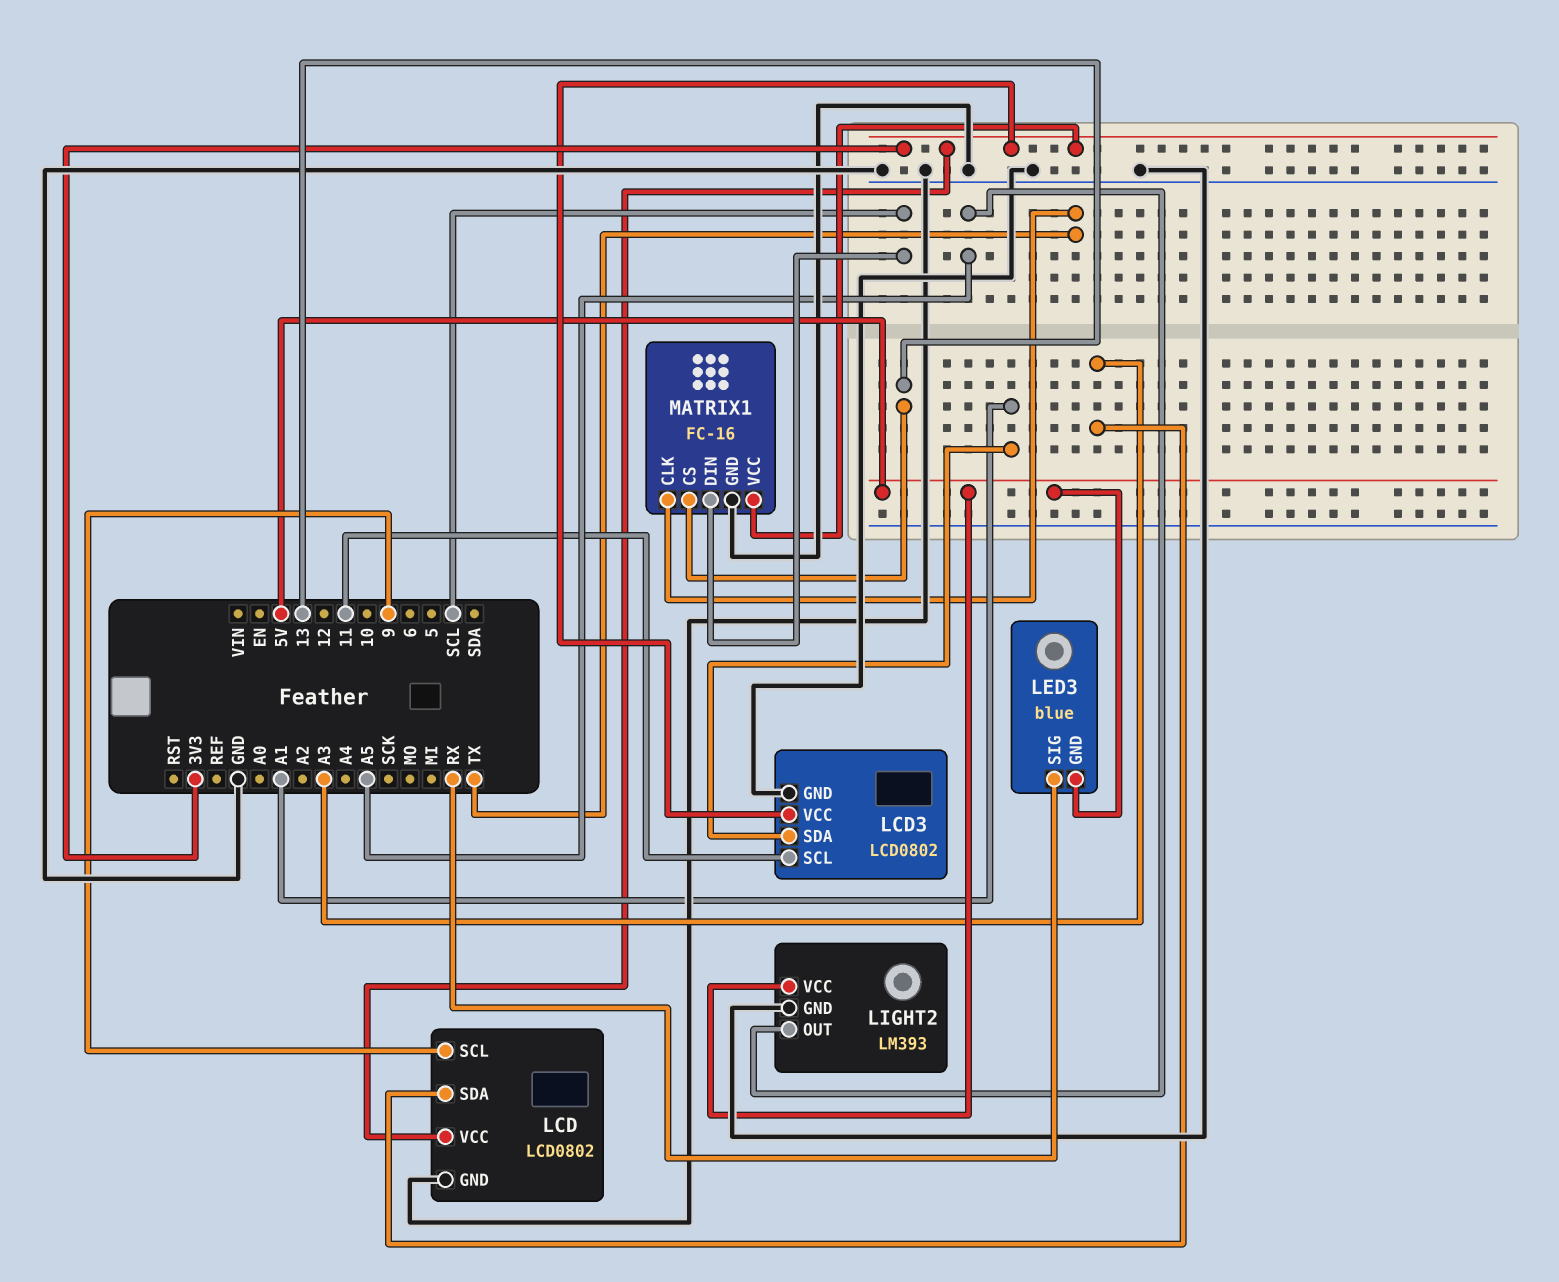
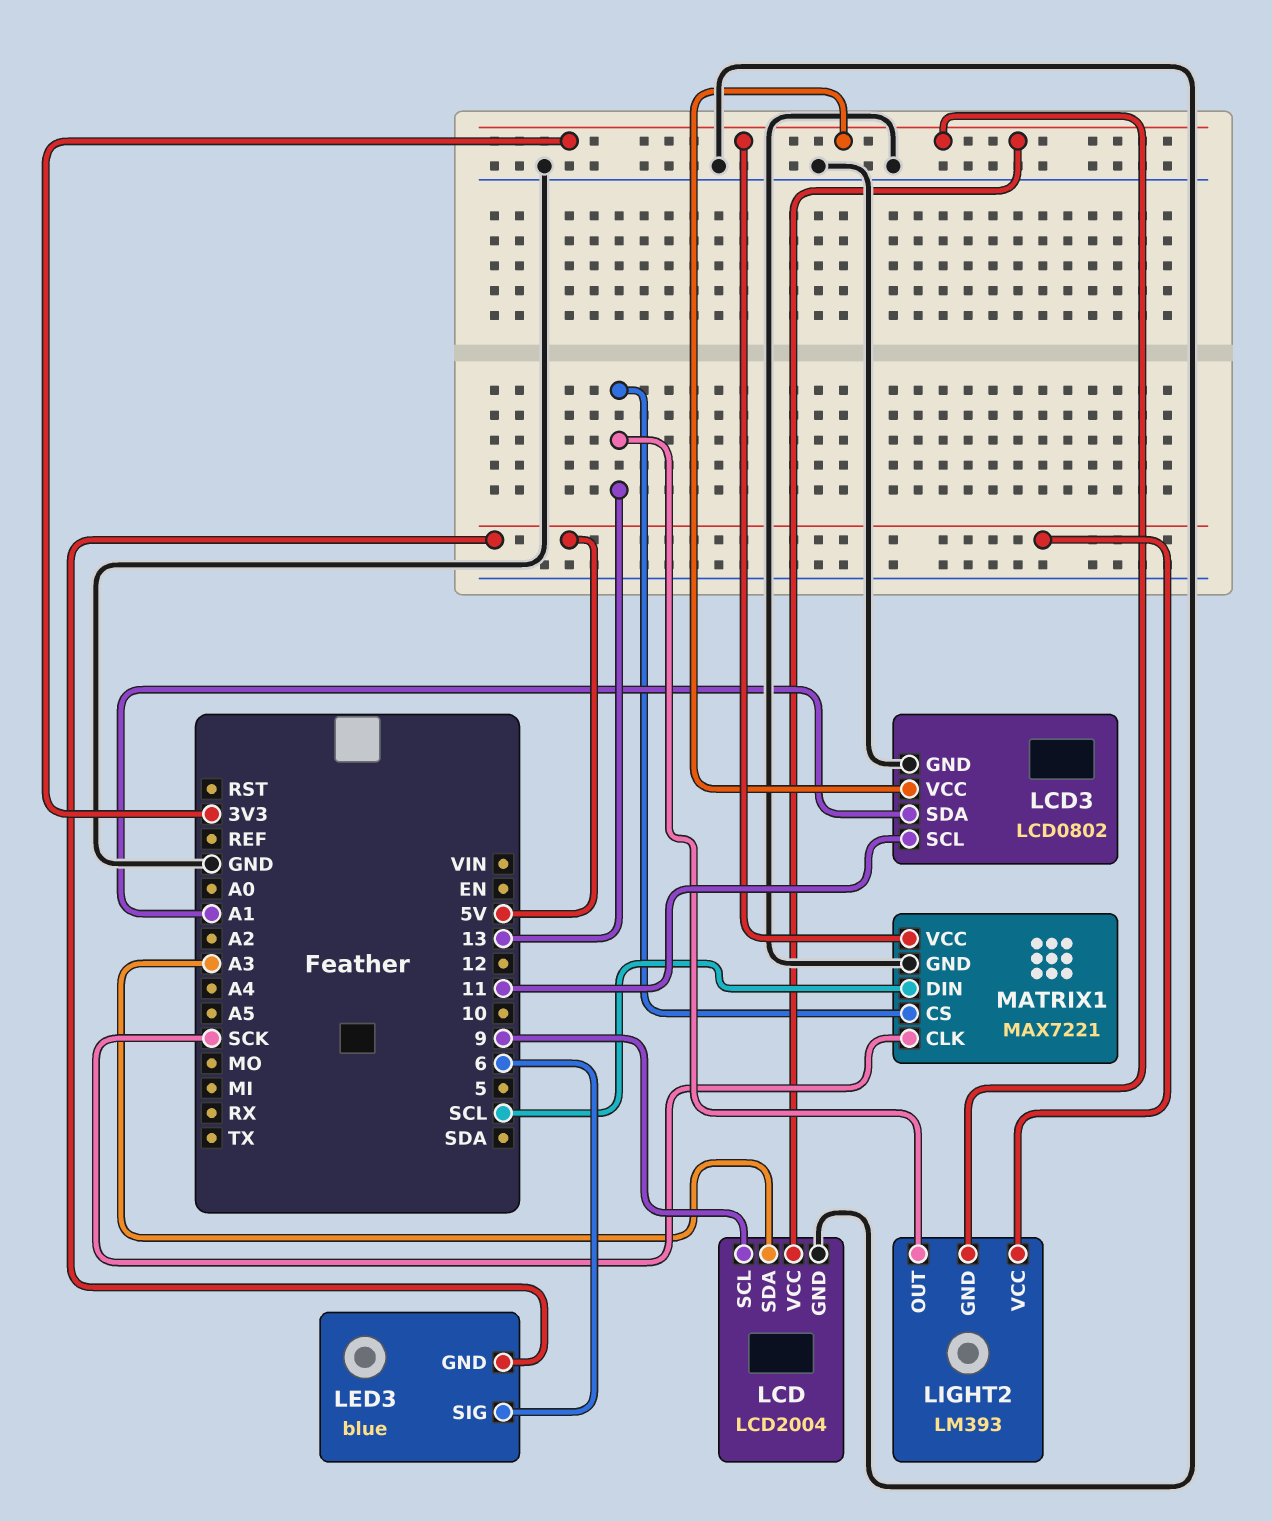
LCD: LCD0802 -> LCD2004
LED3 pin SIG: RX -> 6
LIGHT2 pin GND: GND -> 3V3
LIGHT2 pin OUT: A5 -> 13
MATRIX1: FC-16 -> MAX7221
MATRIX1 pin CLK: TX -> SCK

